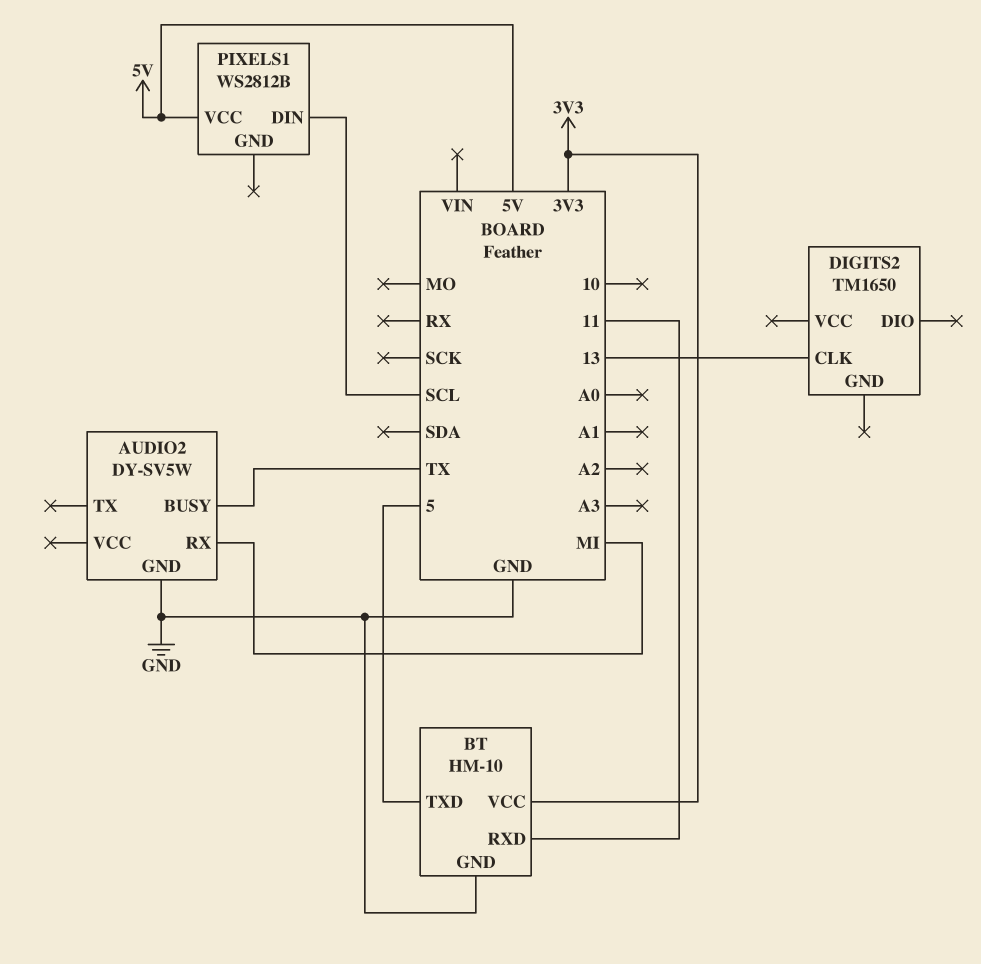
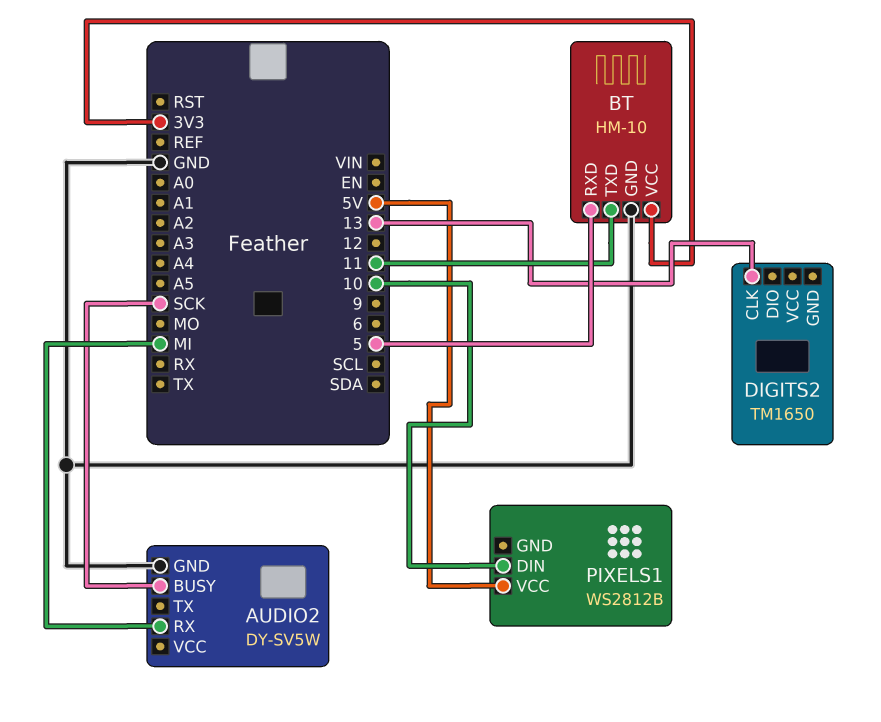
AUDIO2 pin BUSY: TX -> SCK
BT pin RXD: 11 -> 5
BT pin TXD: 5 -> 11
PIXELS1 pin DIN: SCL -> 10

